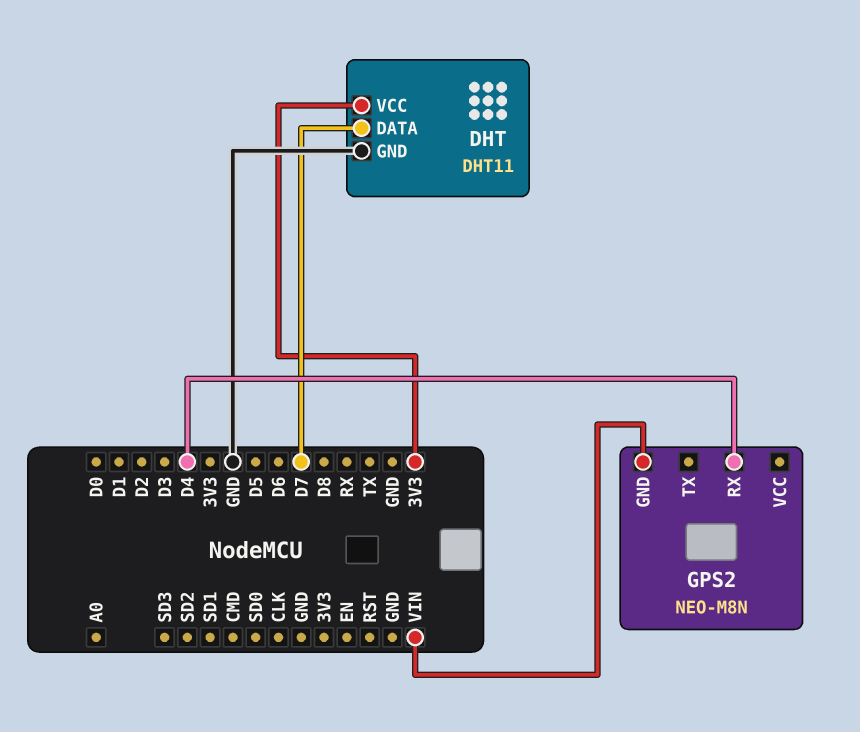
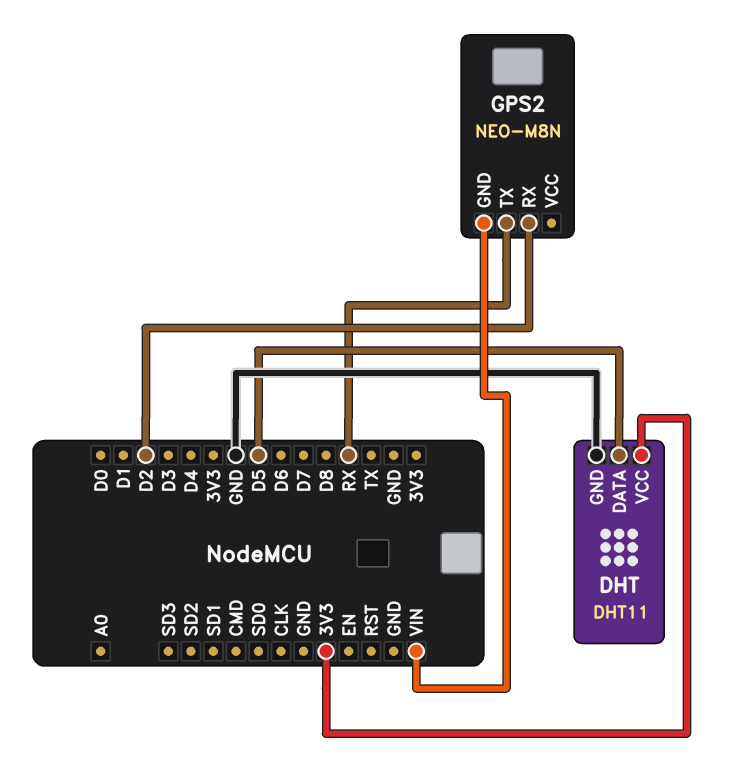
DHT pin DATA: D7 -> D5
GPS2 pin RX: D4 -> D2
GPS2 pin TX: none -> RX

